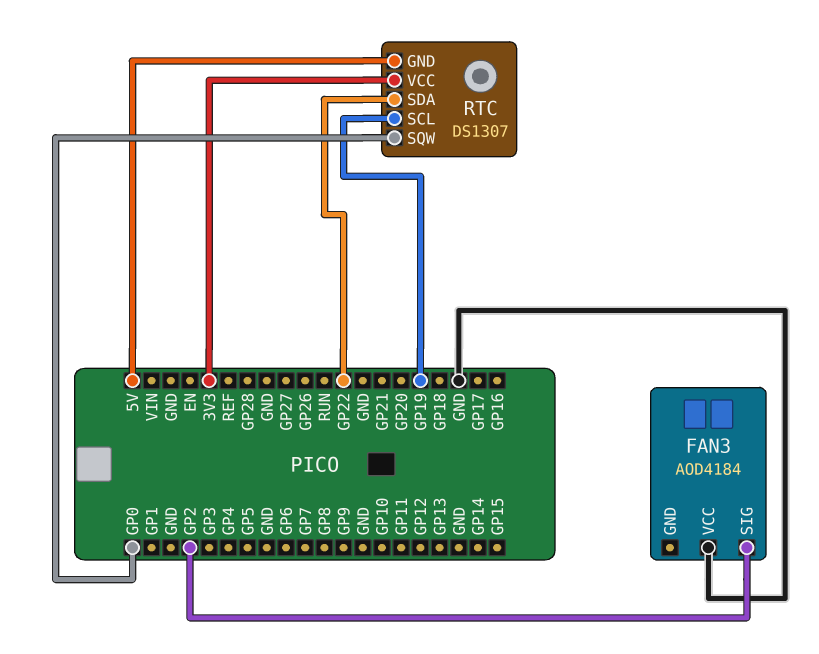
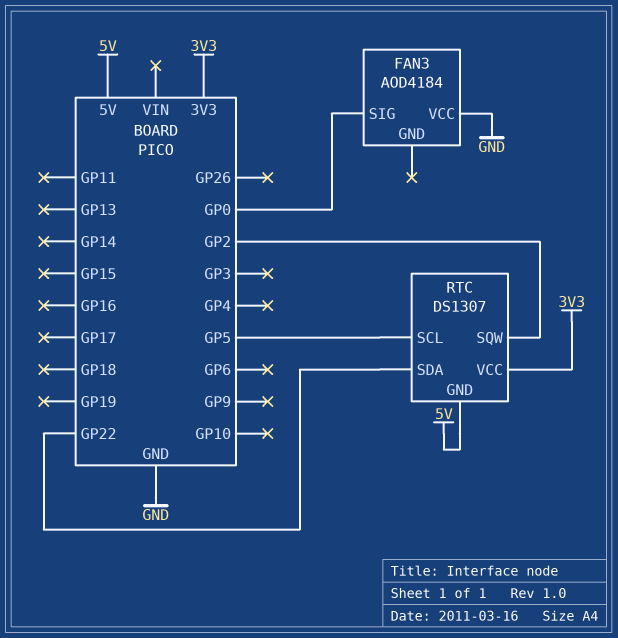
FAN3 pin SIG: GP2 -> GP0
RTC pin SCL: GP19 -> GP5
RTC pin SQW: GP0 -> GP2

